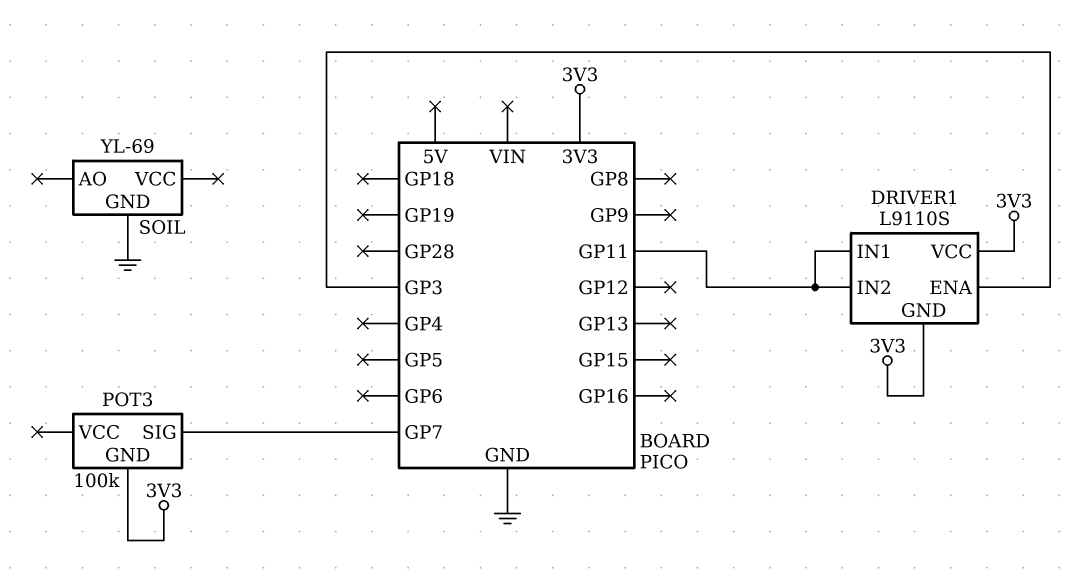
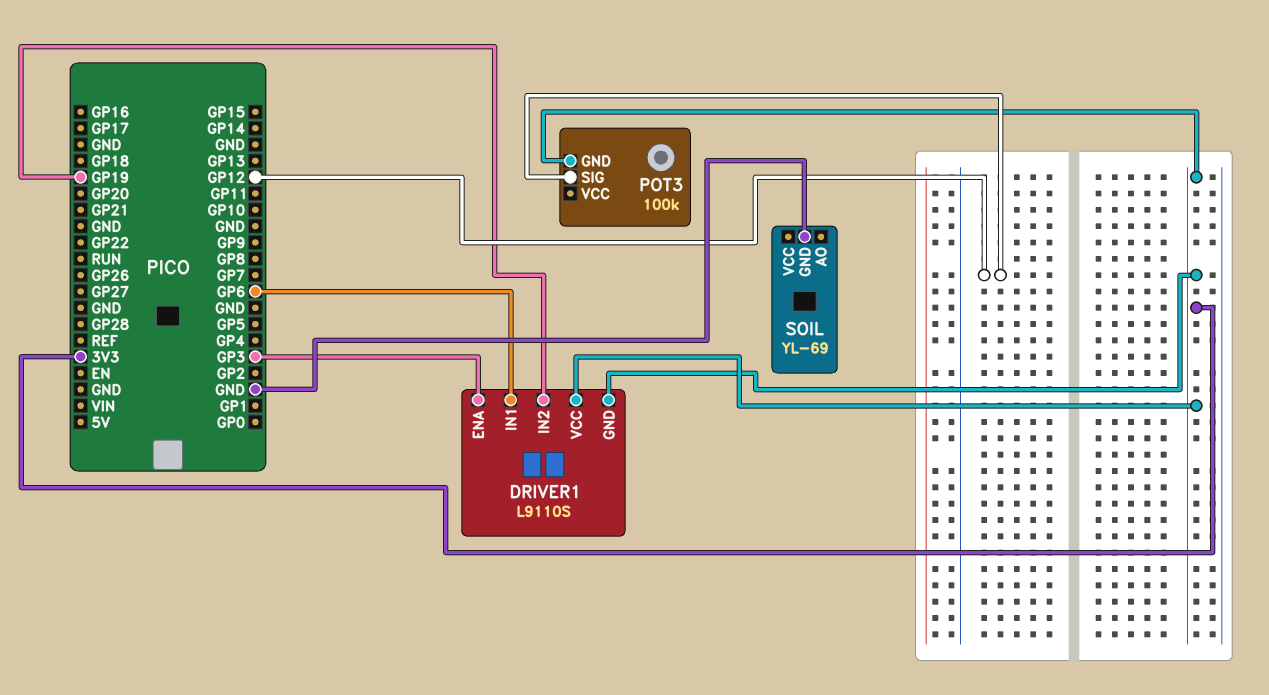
DRIVER1 pin IN1: GP11 -> GP6
DRIVER1 pin IN2: GP11 -> GP19
POT3 pin SIG: GP7 -> GP12

